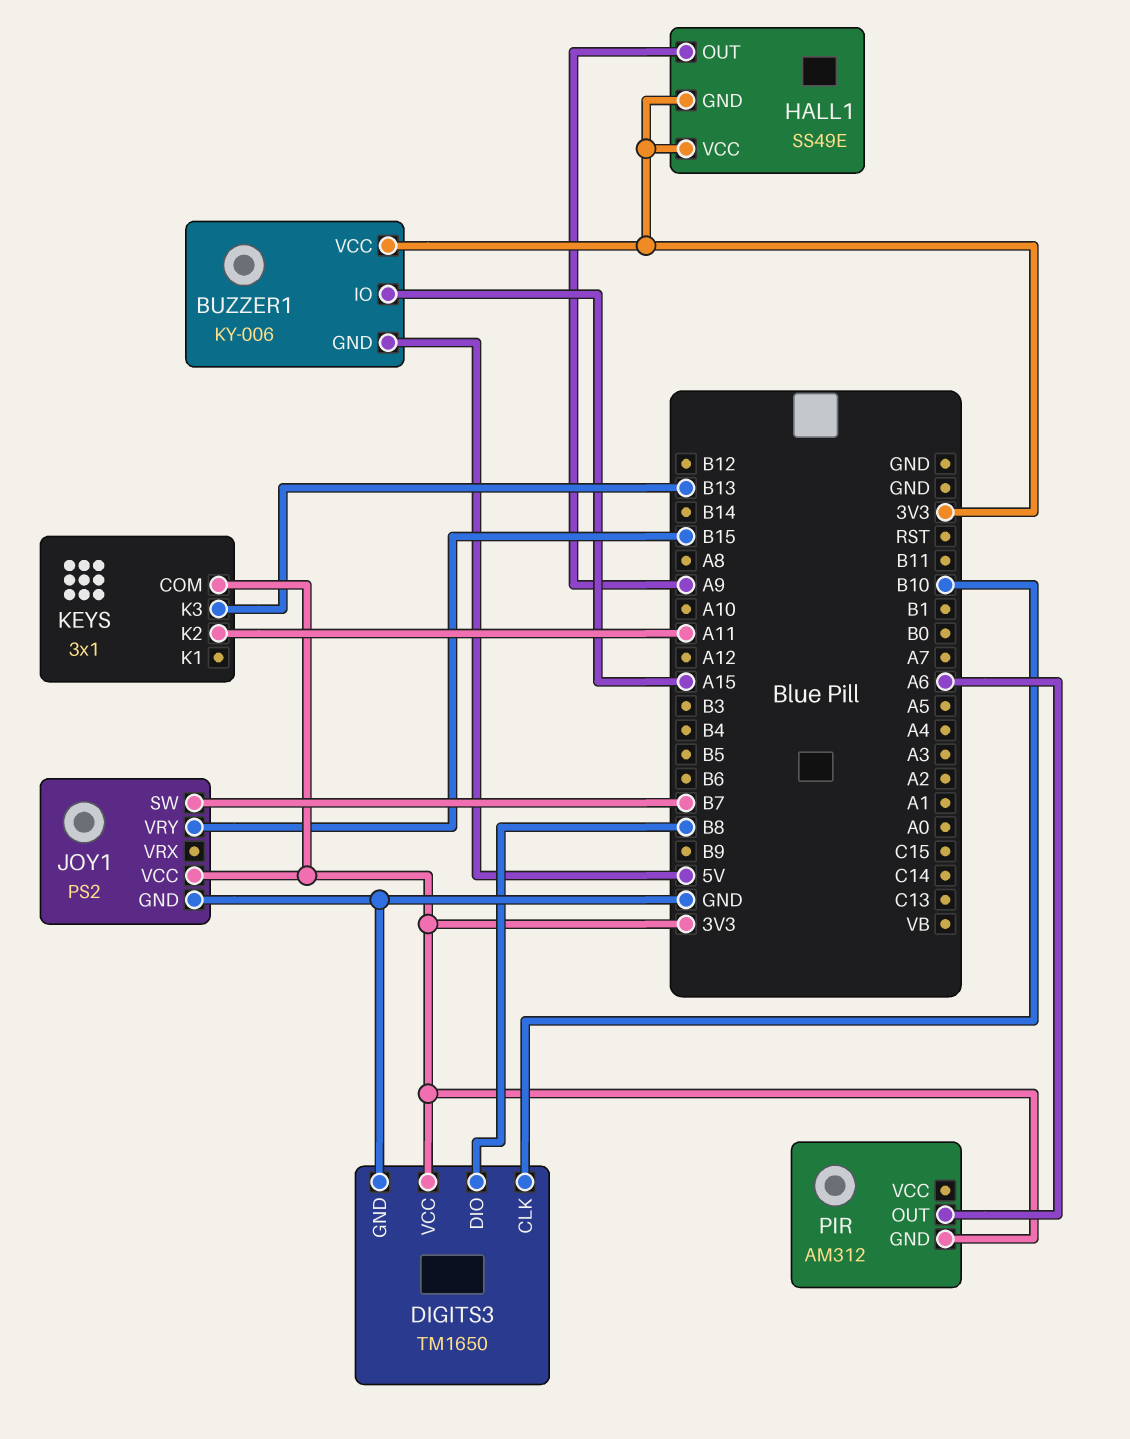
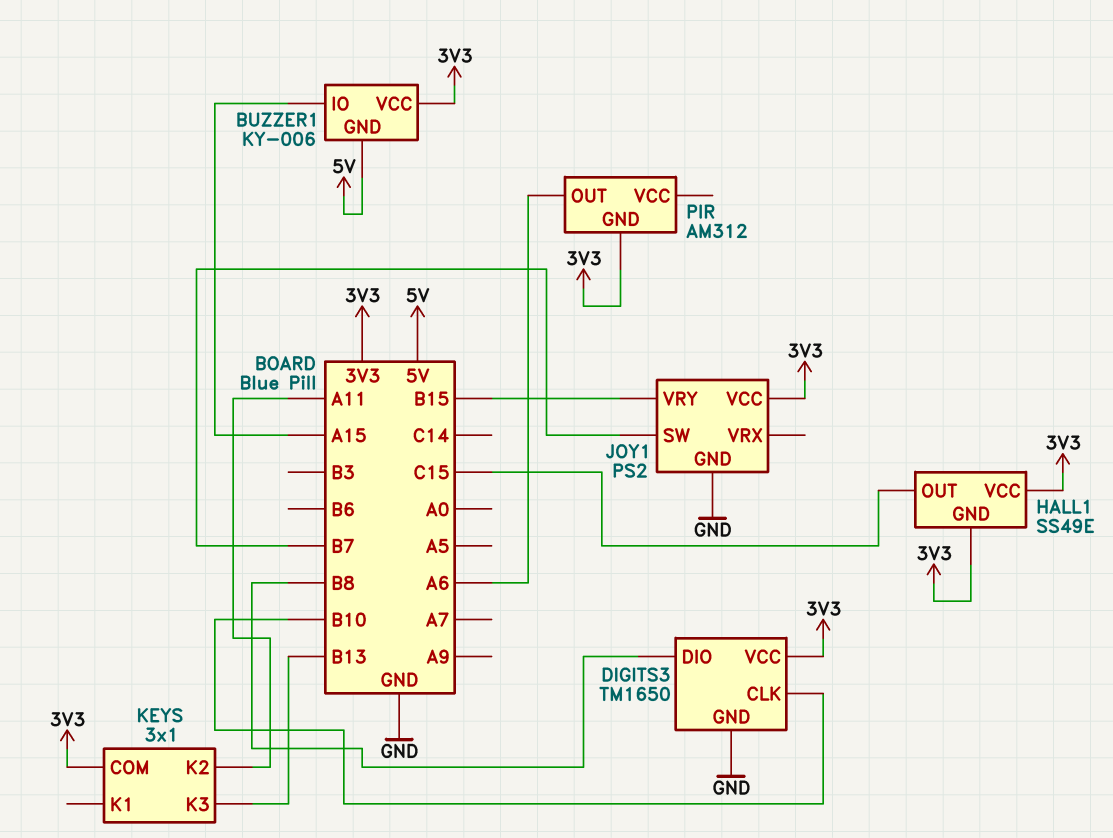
HALL1 pin OUT: A9 -> C15

